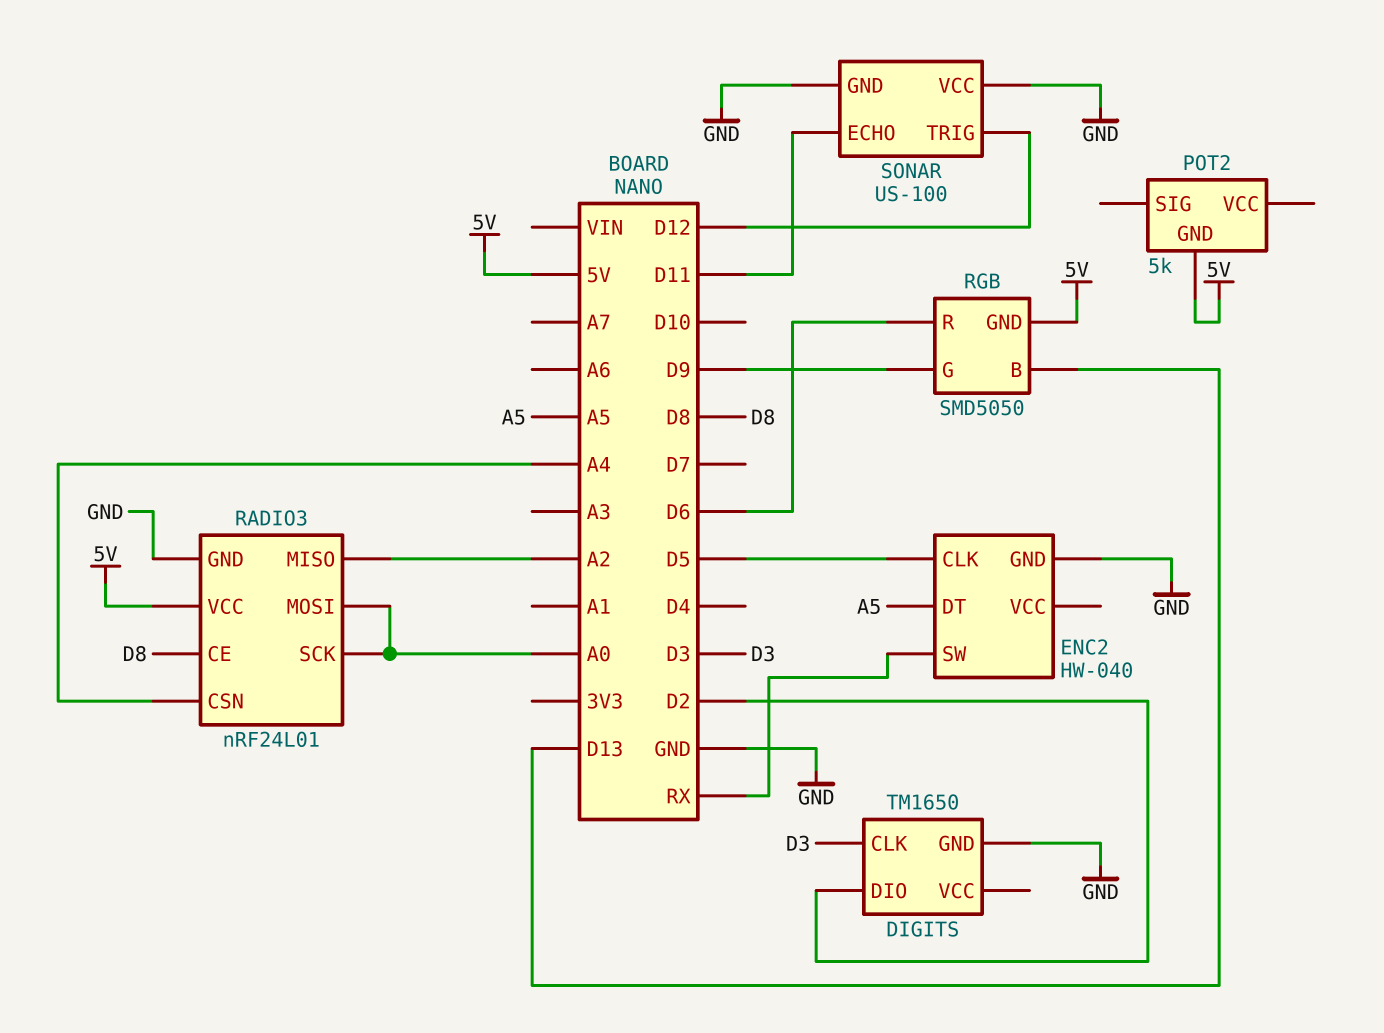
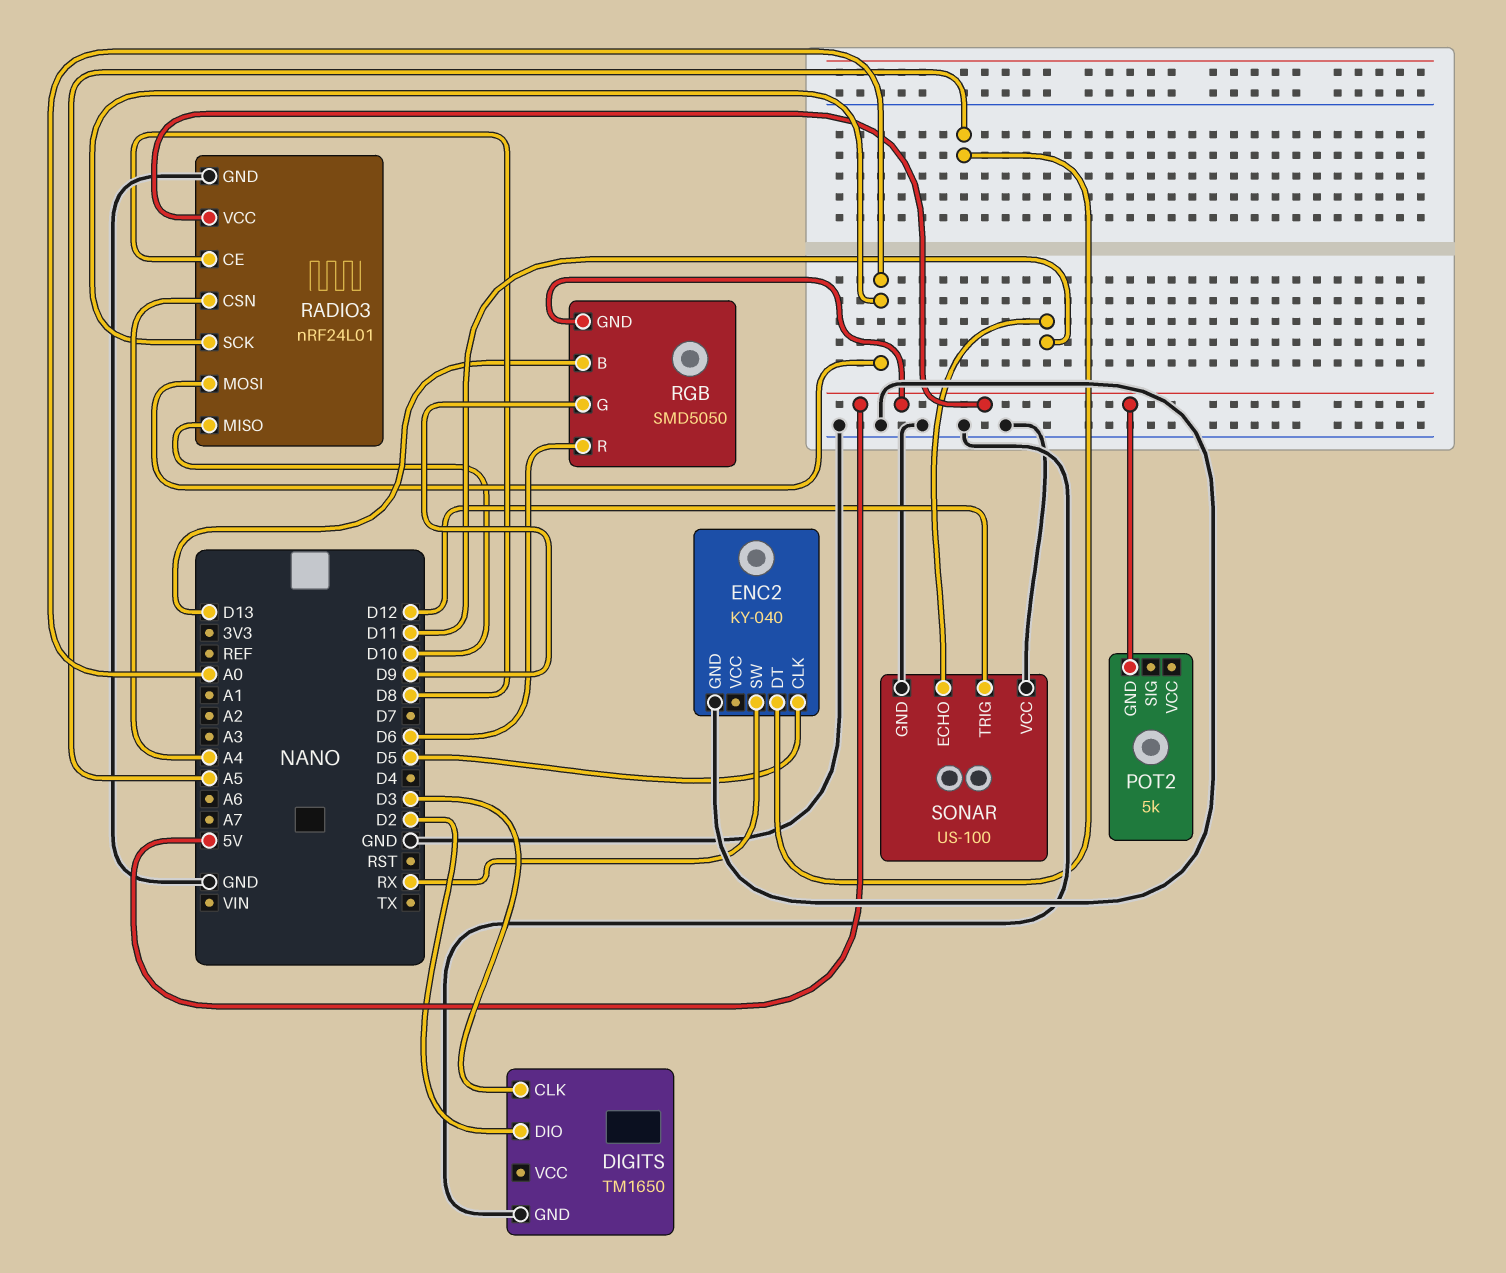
ENC2: HW-040 -> KY-040
RADIO3 pin MISO: A2 -> D10

